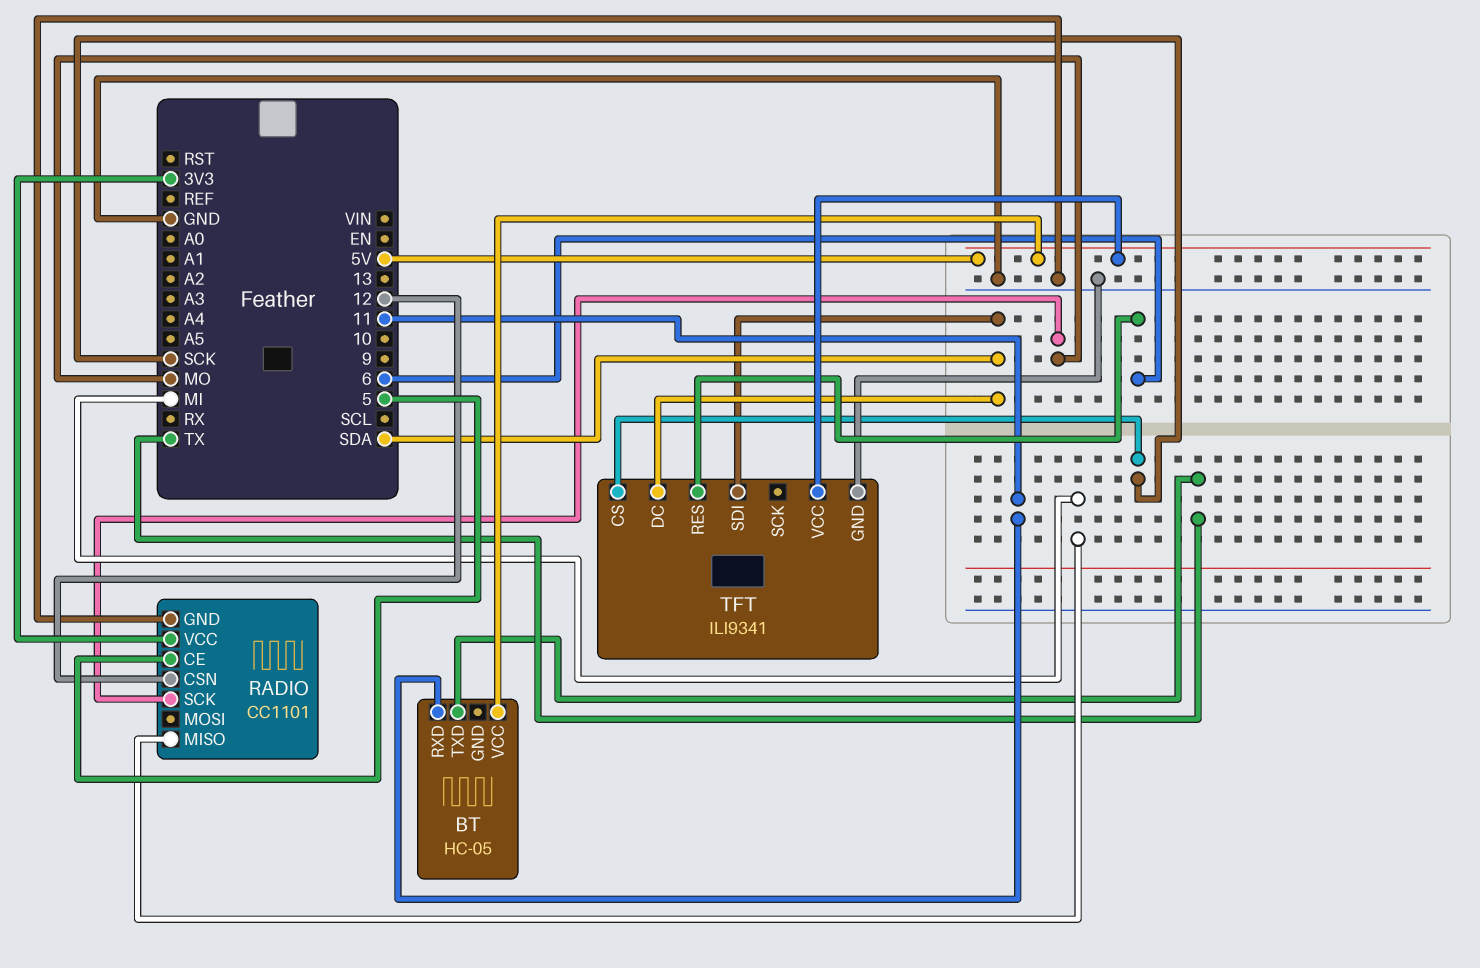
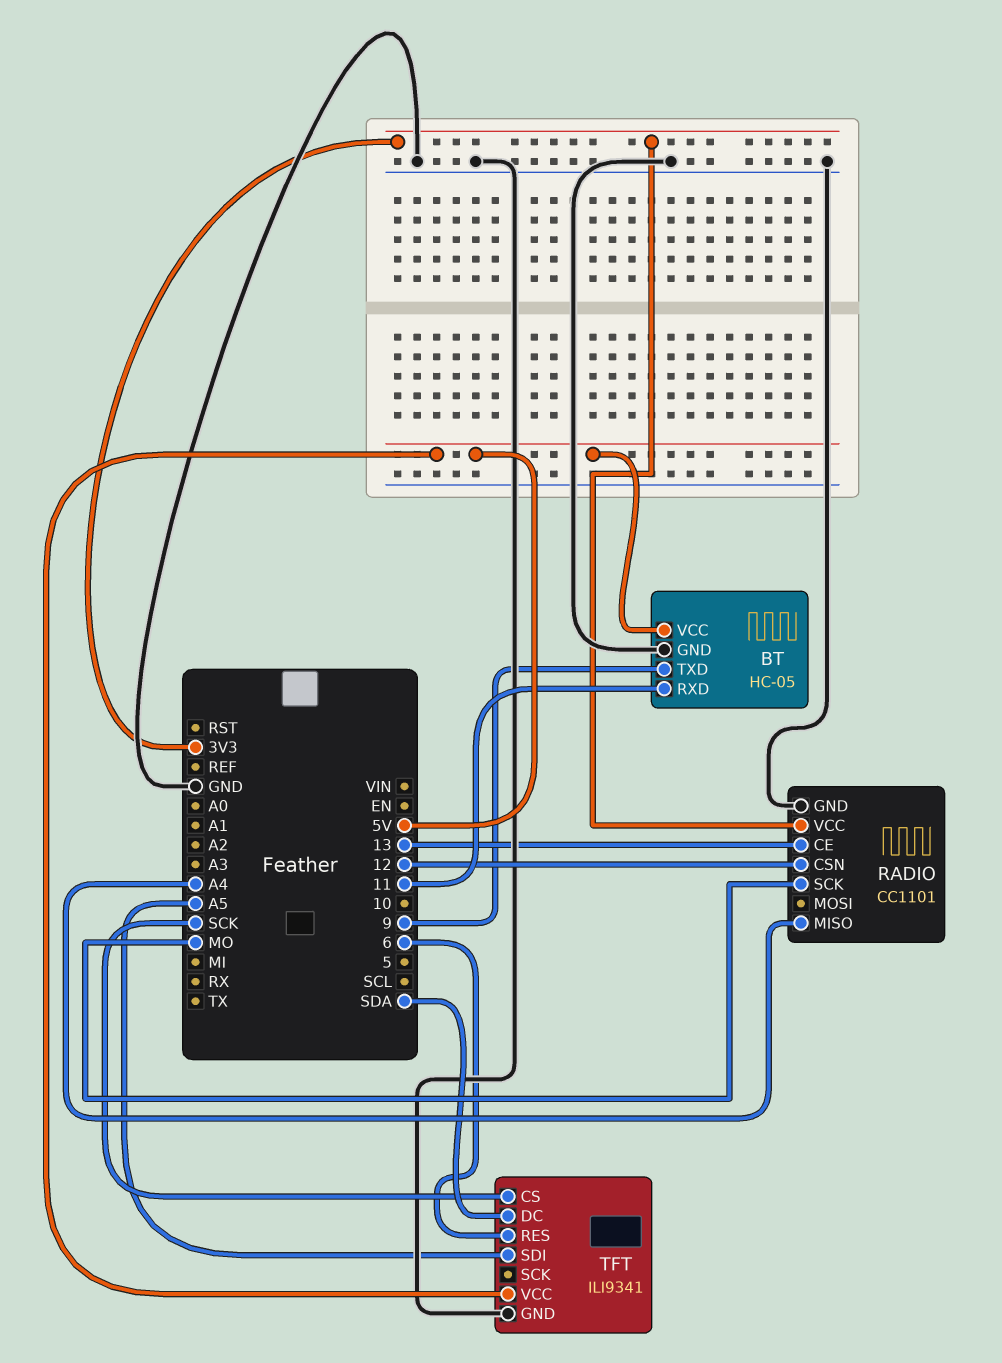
BT pin GND: none -> GND
BT pin TXD: TX -> 9
RADIO pin CE: 5 -> 13
RADIO pin MISO: MI -> A4
TFT pin SDI: SDA -> A5

